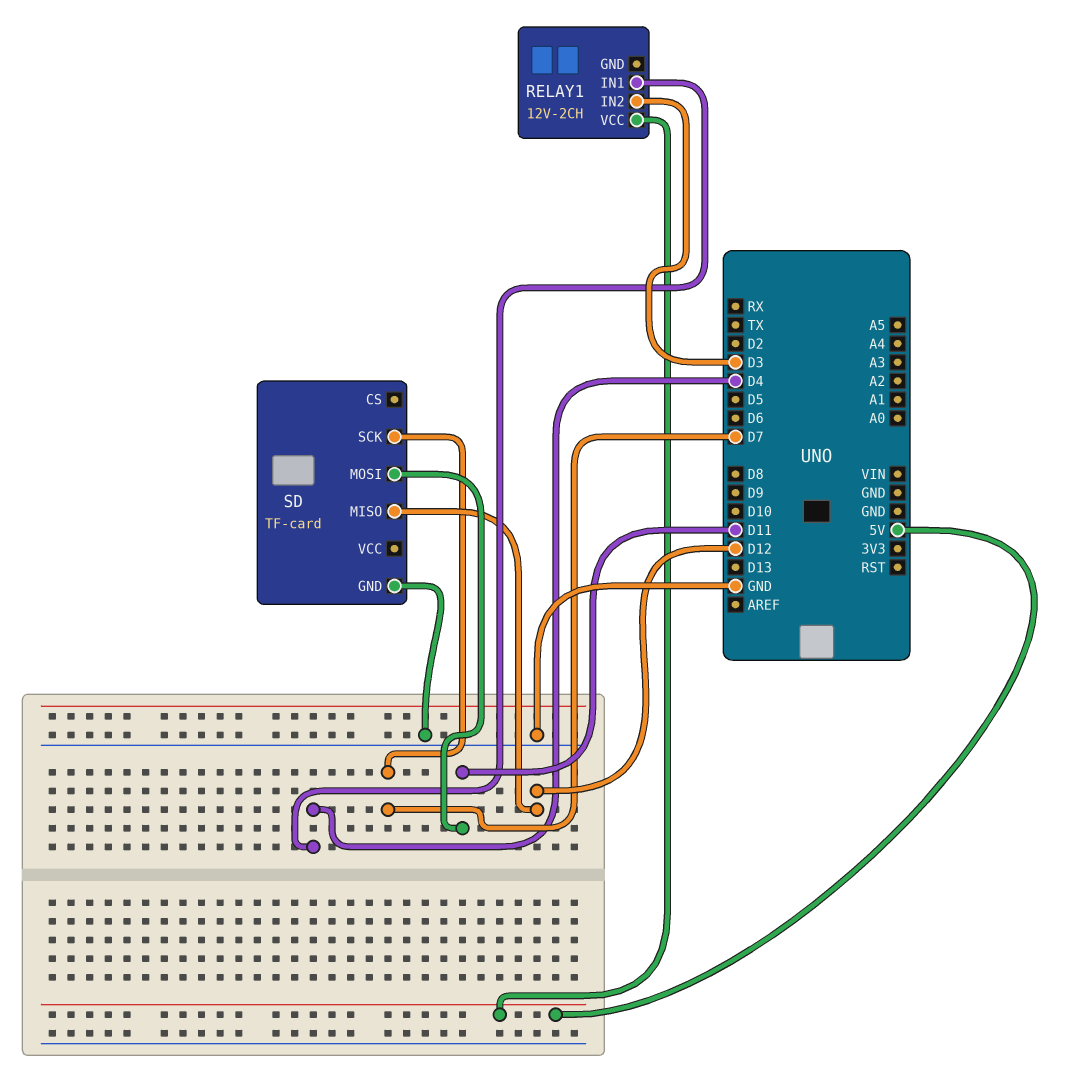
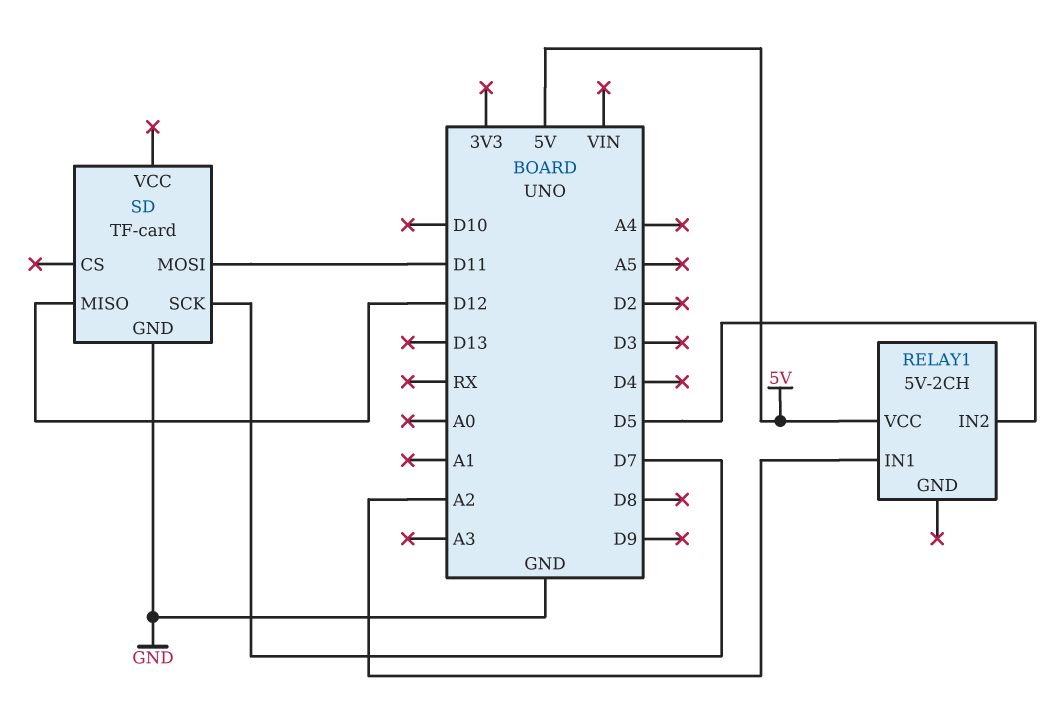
RELAY1: 12V-2CH -> 5V-2CH
RELAY1 pin IN1: D4 -> A2
RELAY1 pin IN2: D3 -> D5

